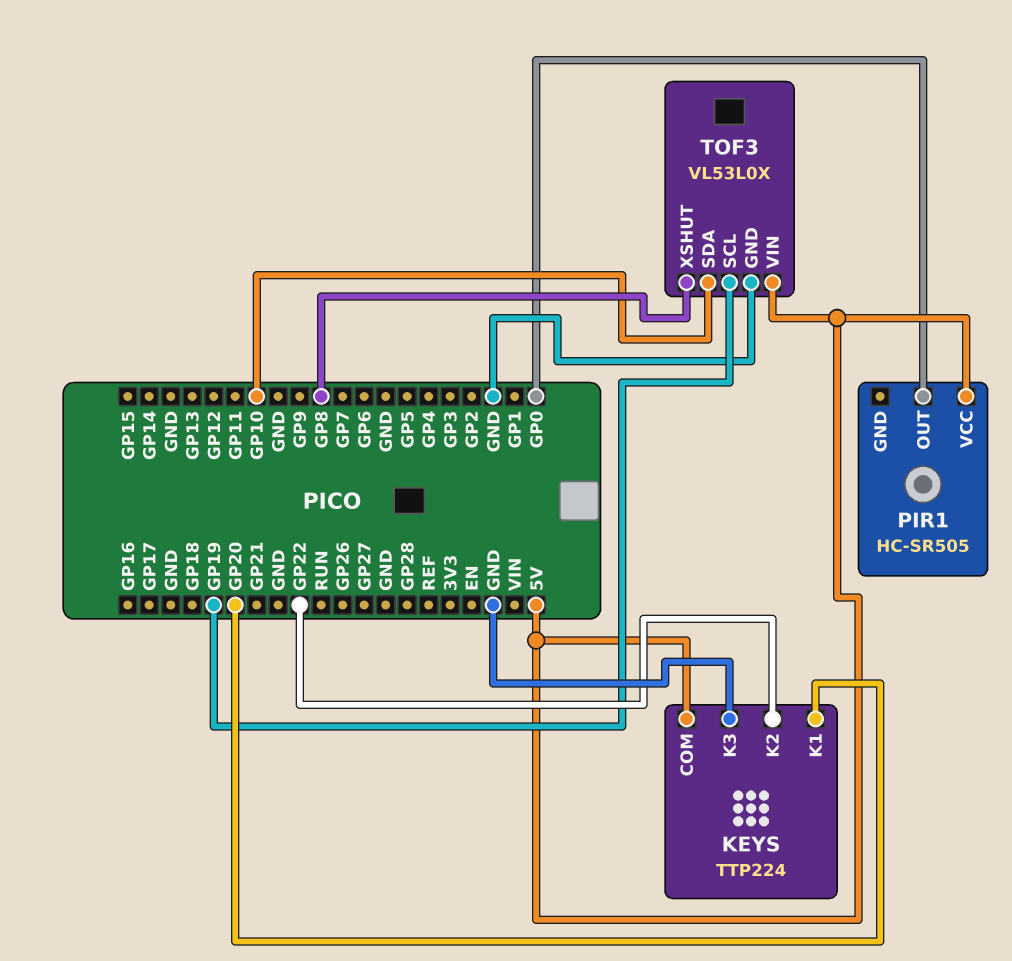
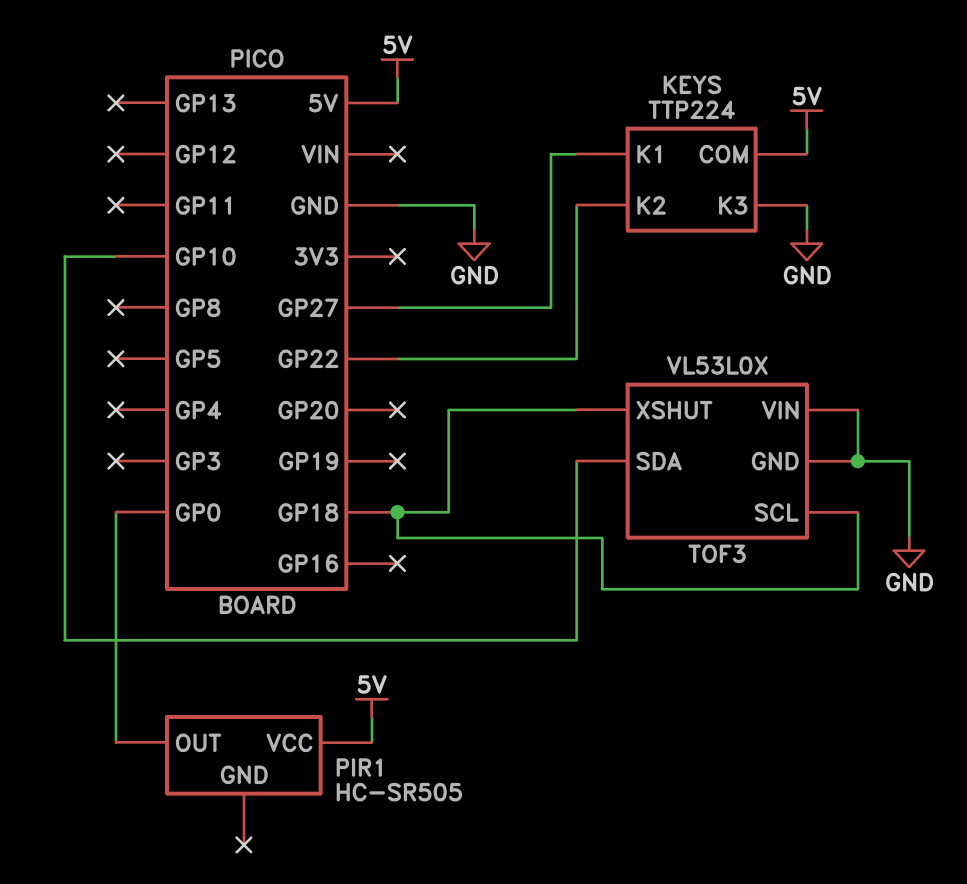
KEYS pin K1: GP20 -> GP27
TOF3 pin SCL: GP19 -> GP18
TOF3 pin VIN: 5V -> GND
TOF3 pin XSHUT: GP8 -> GP18

